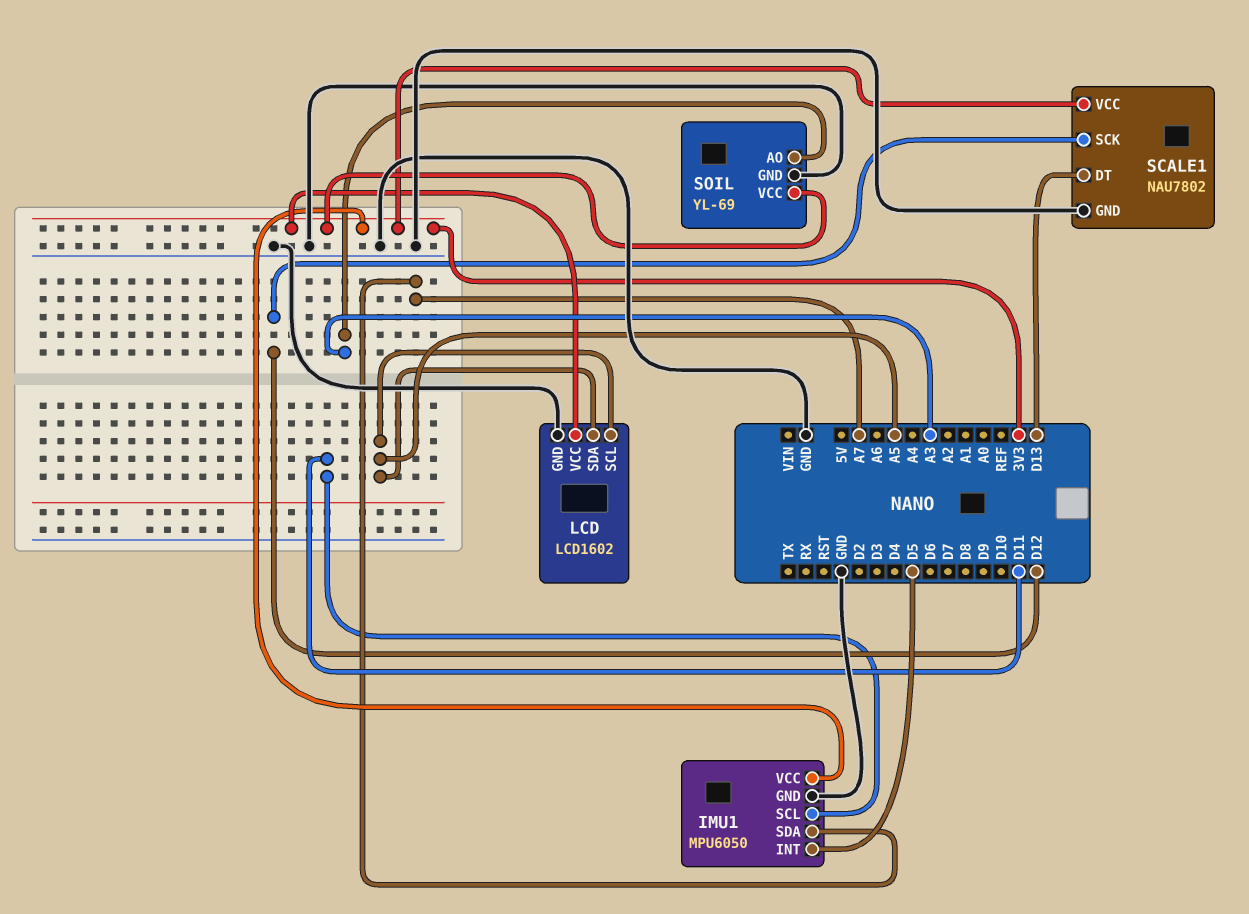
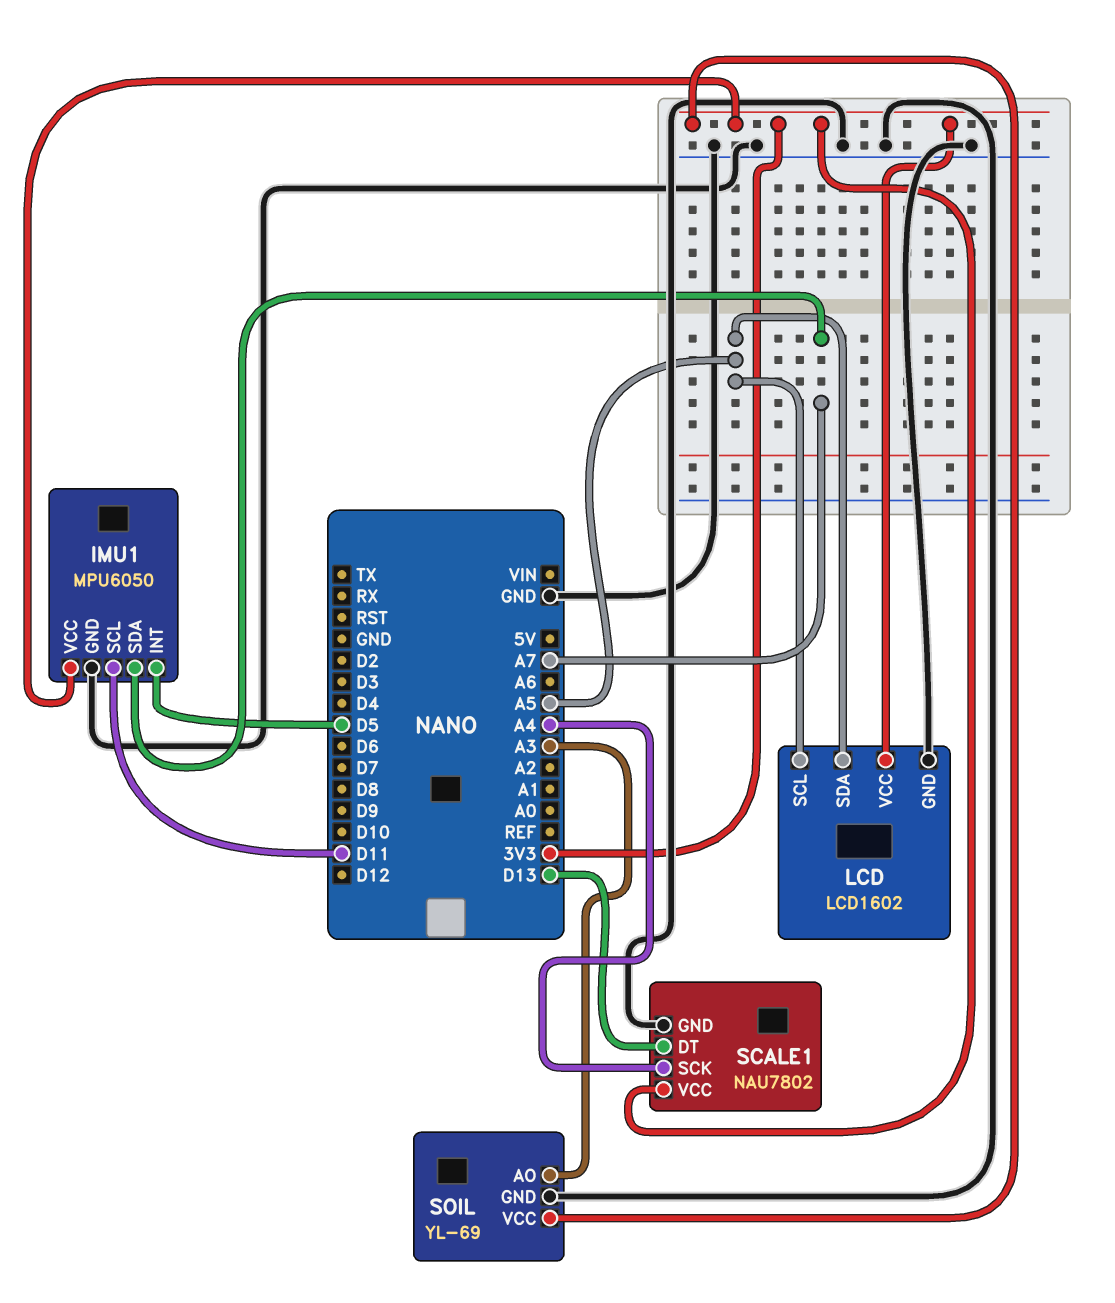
SCALE1 pin SCK: D12 -> A4

